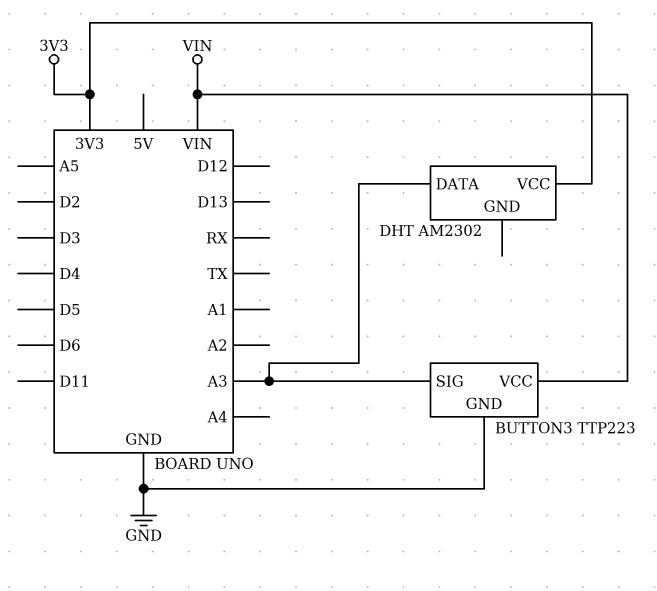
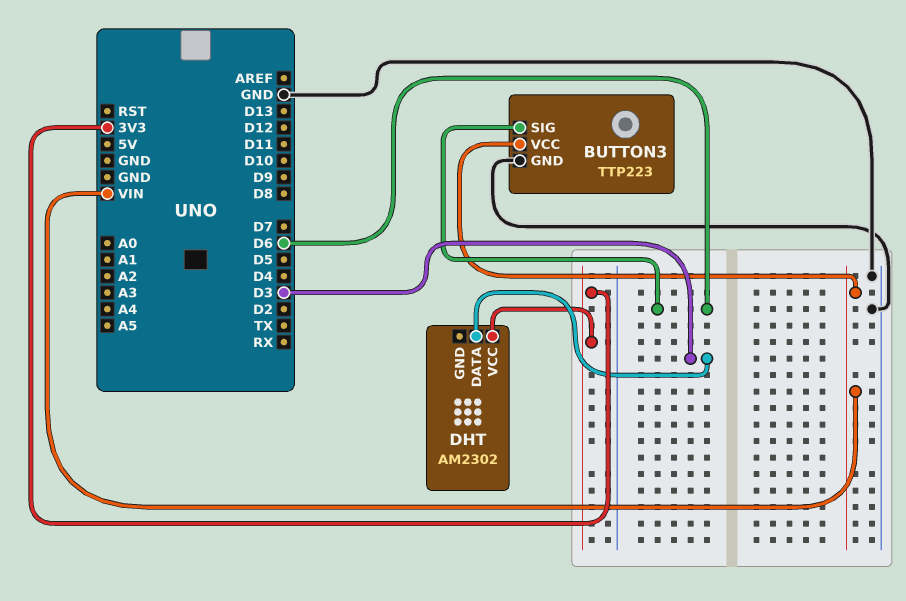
BUTTON3 pin SIG: A3 -> D6
DHT pin DATA: A3 -> D3

